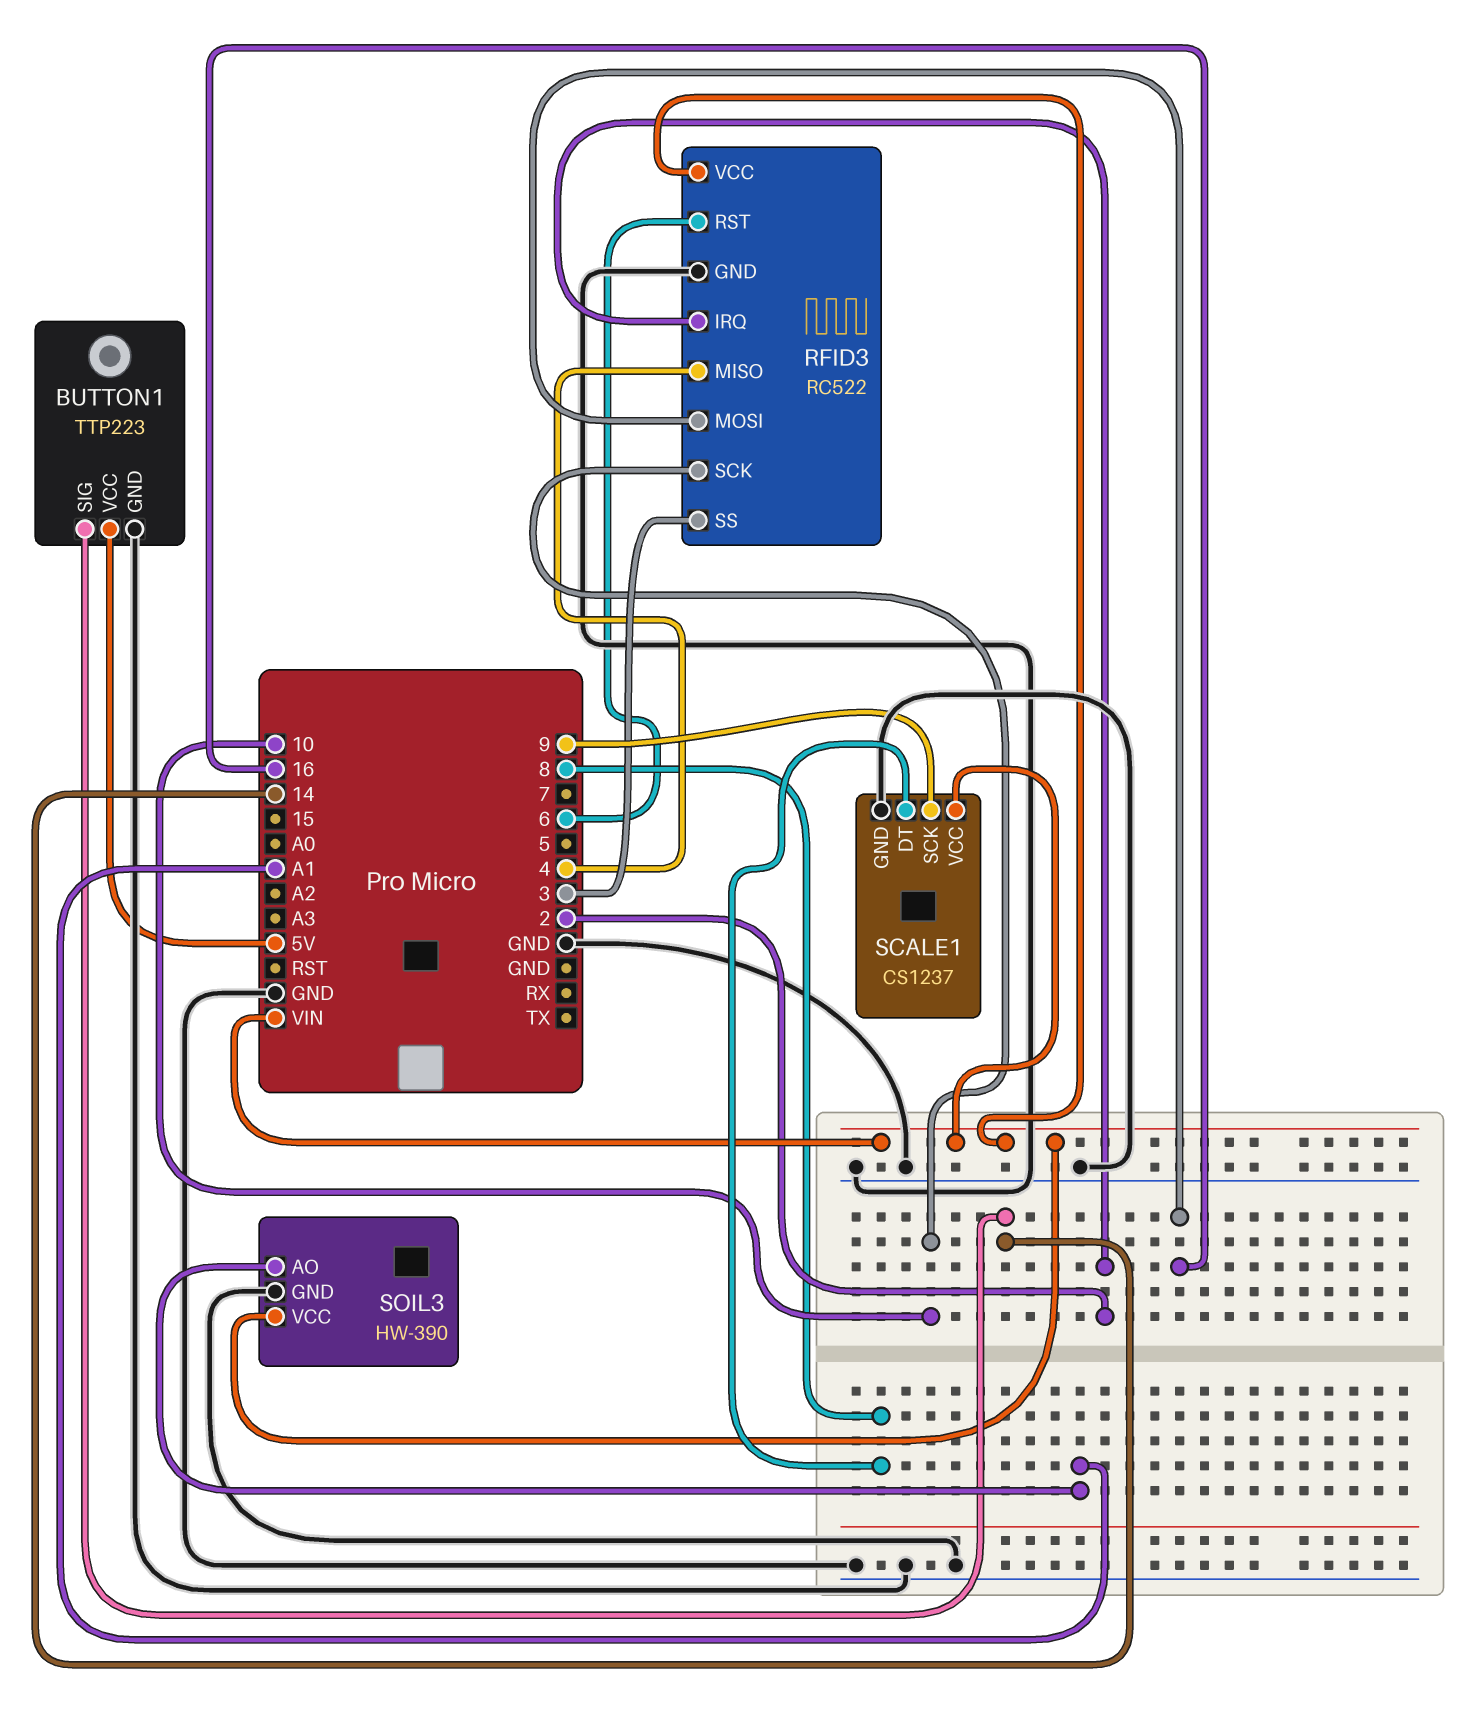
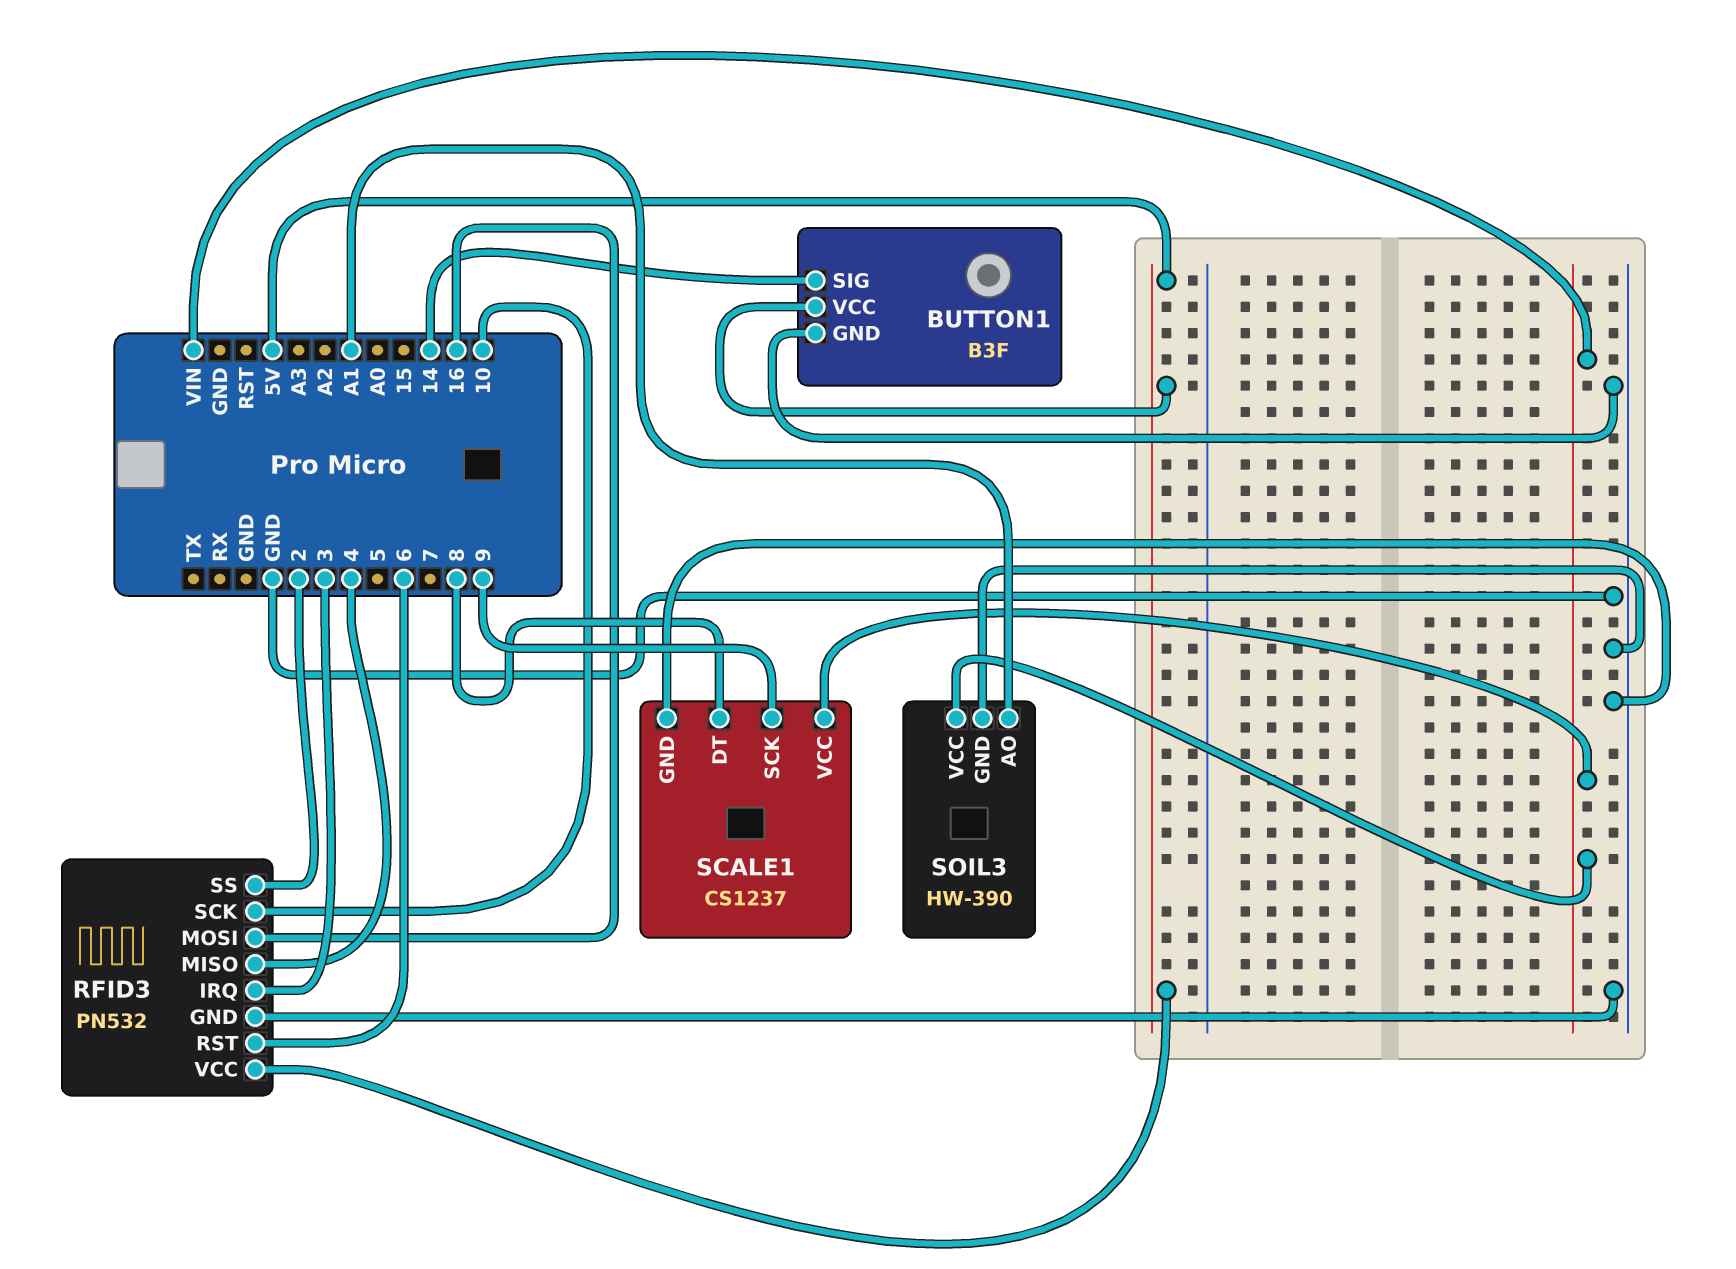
BUTTON1: TTP223 -> B3F
RFID3: RC522 -> PN532
RFID3 pin IRQ: 2 -> 3
RFID3 pin SS: 3 -> 2
RFID3 pin VCC: VIN -> 5V

